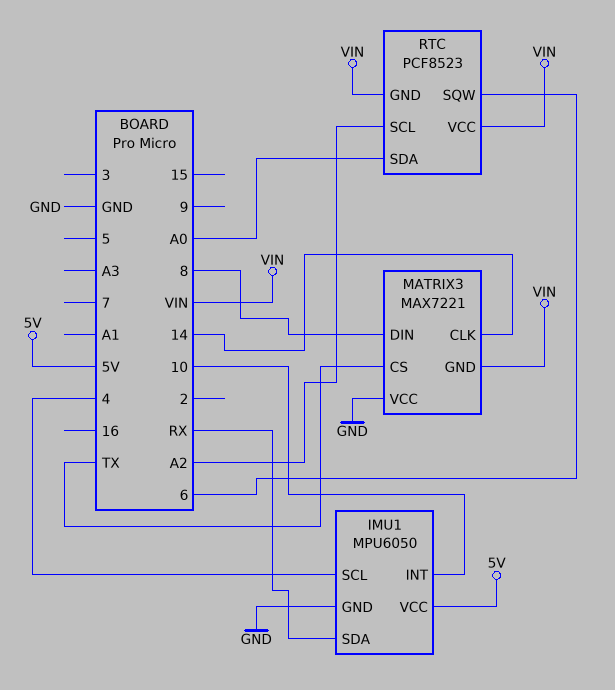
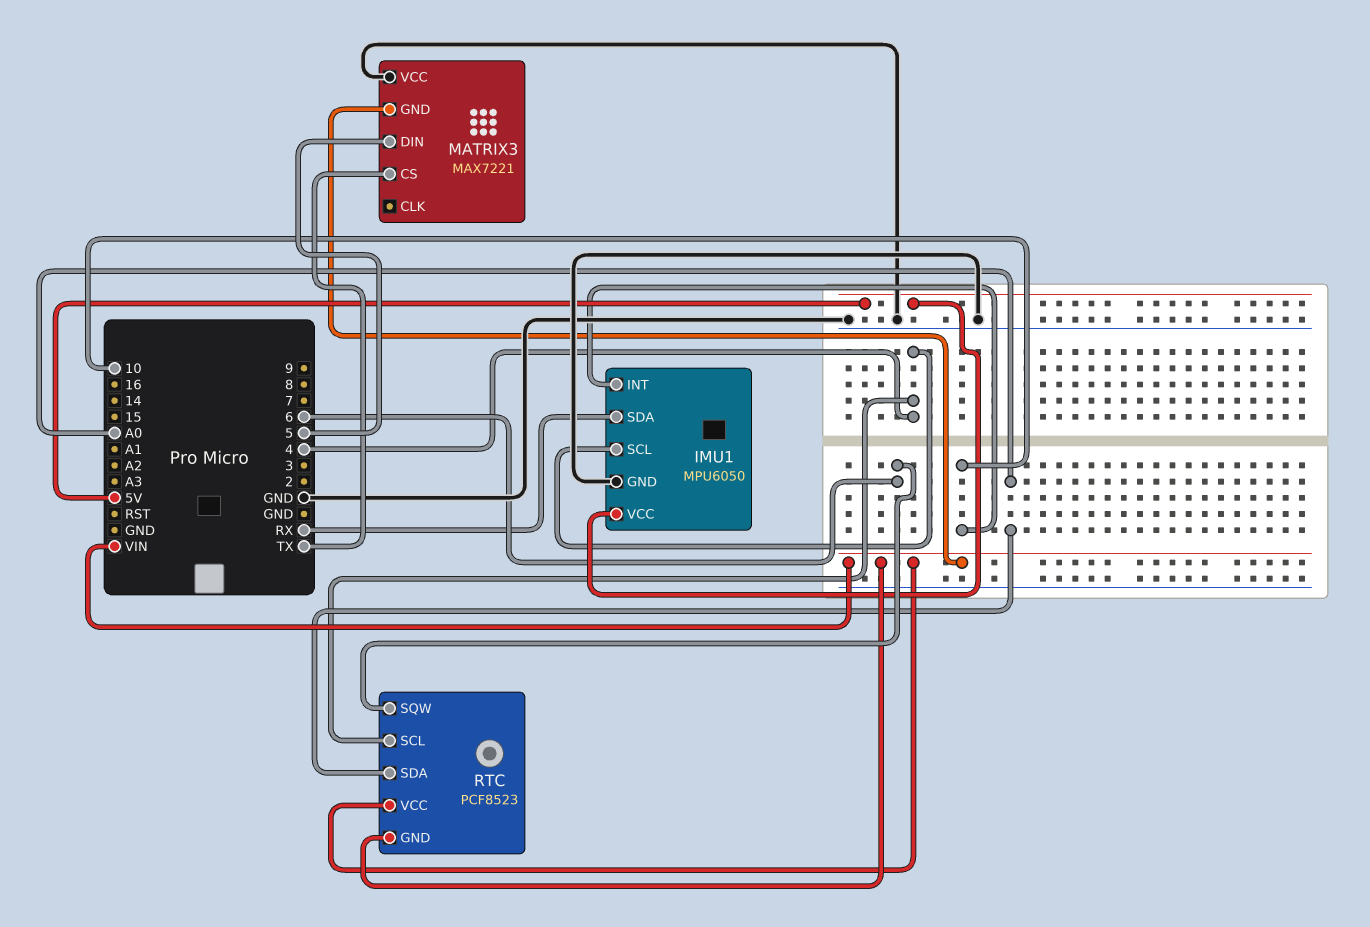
MATRIX3 pin CLK: 14 -> none
MATRIX3 pin DIN: 8 -> 5
RTC pin SCL: A2 -> 4

